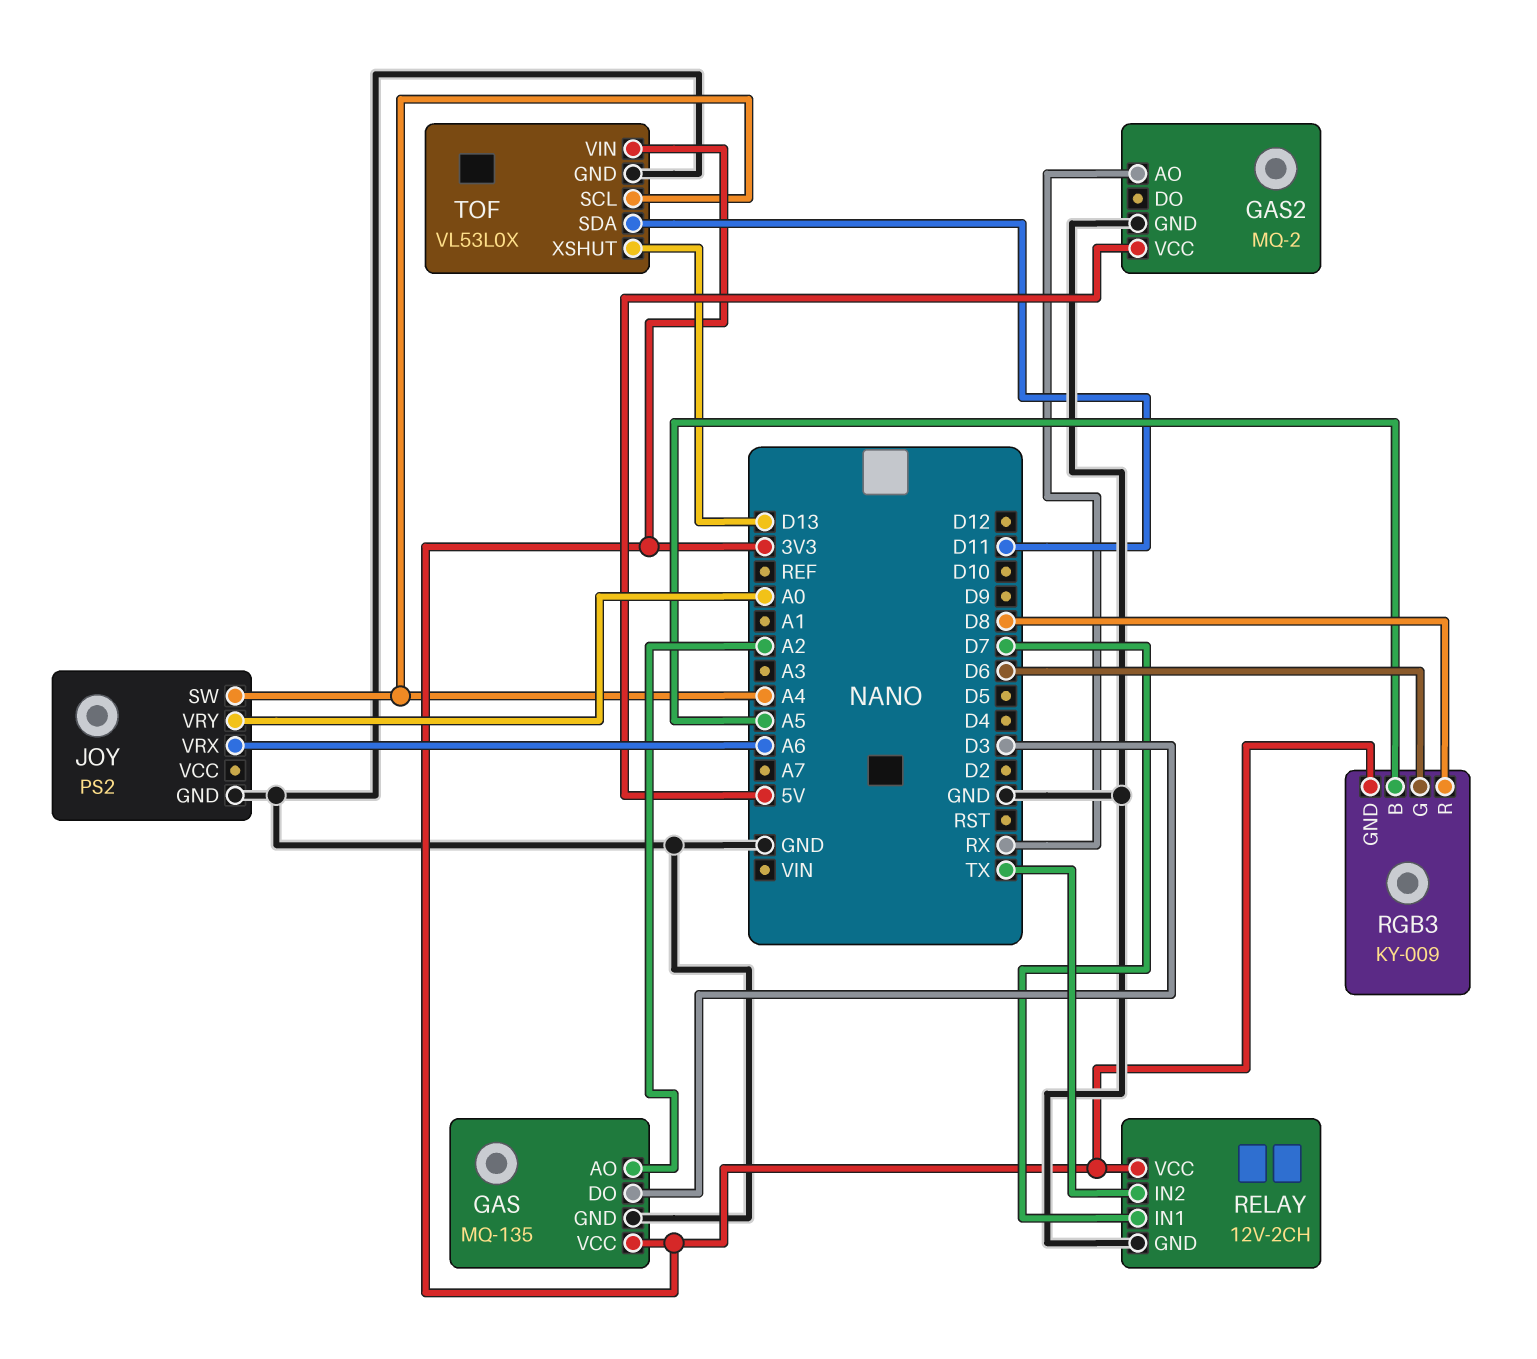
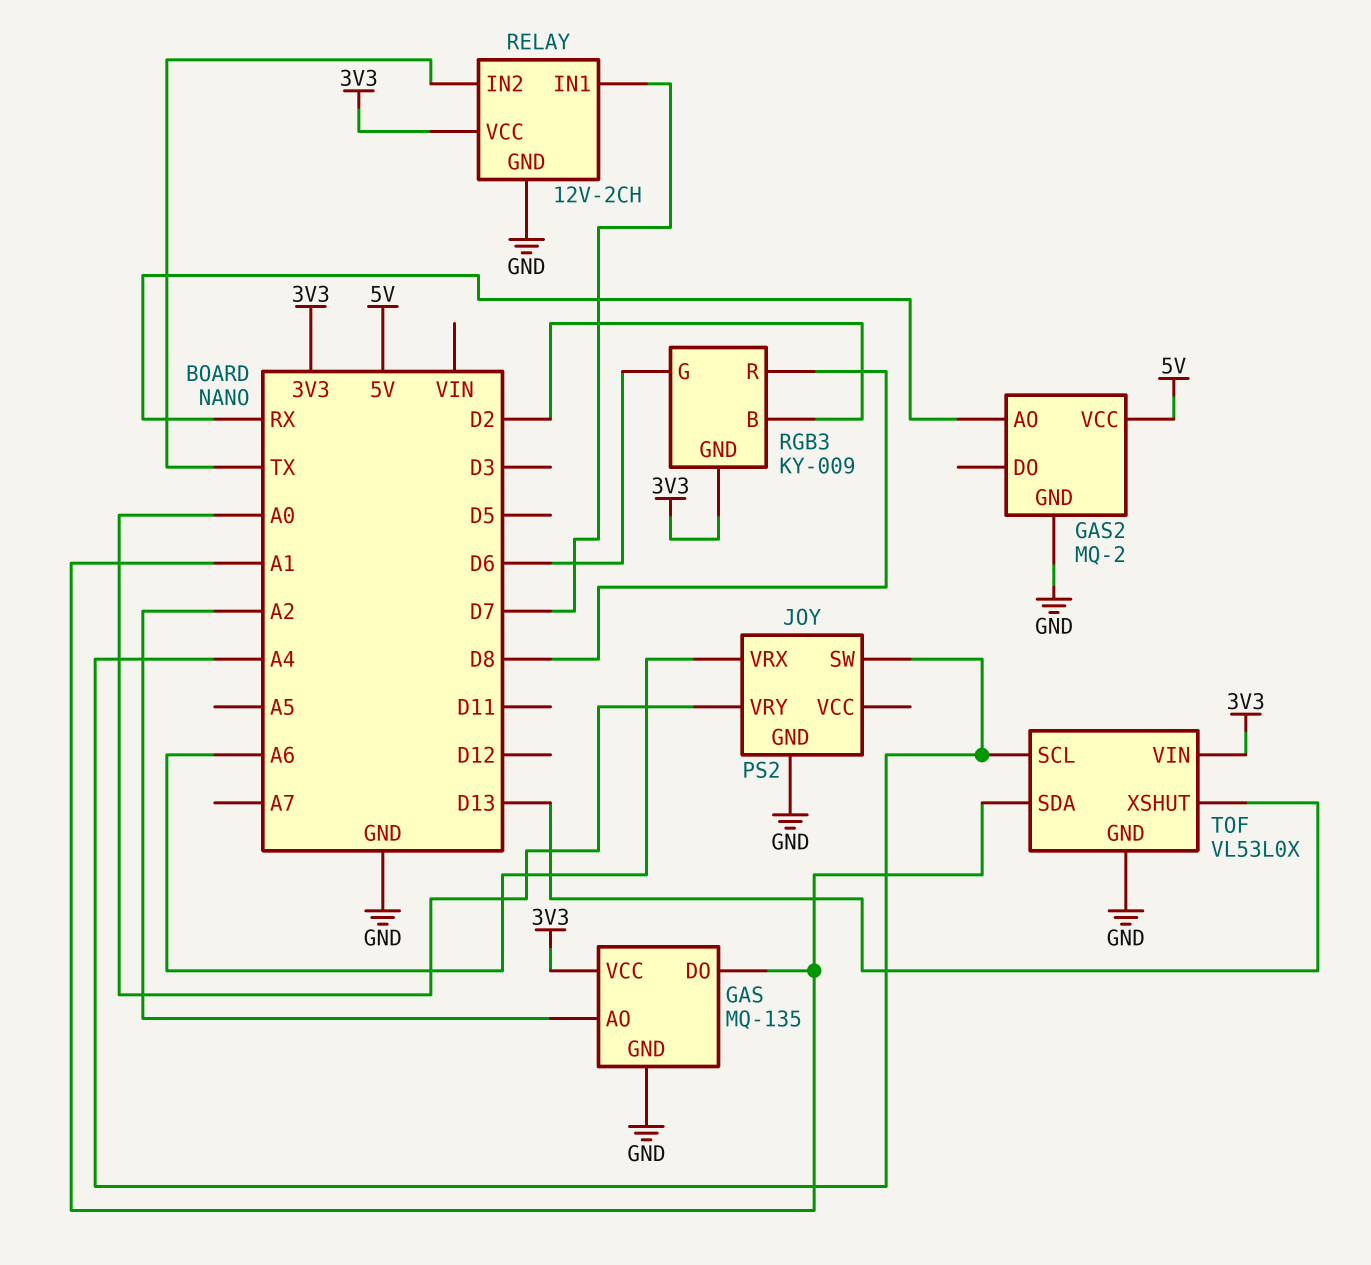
GAS pin DO: D3 -> A1
RGB3 pin B: A5 -> D2
TOF pin SDA: D11 -> A1

